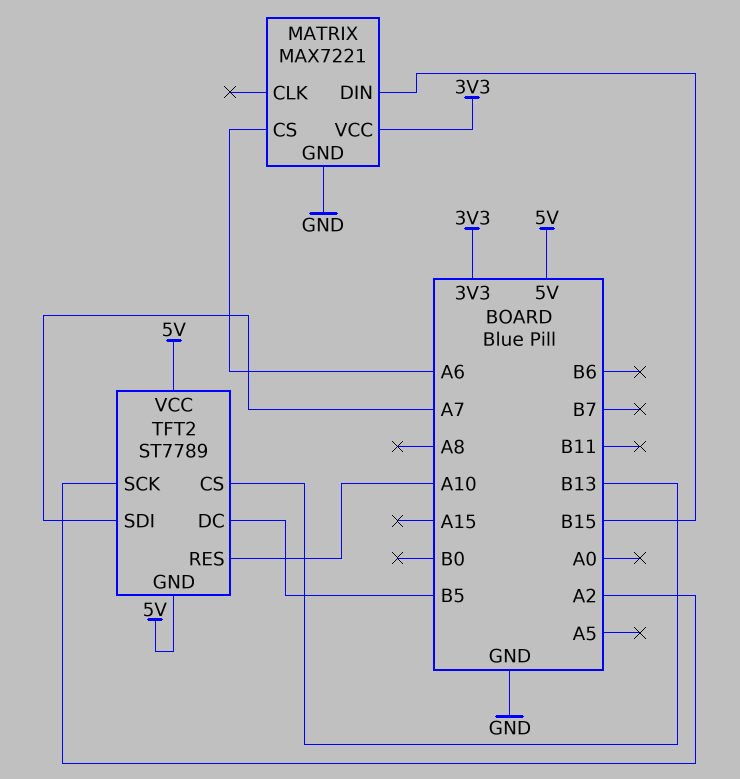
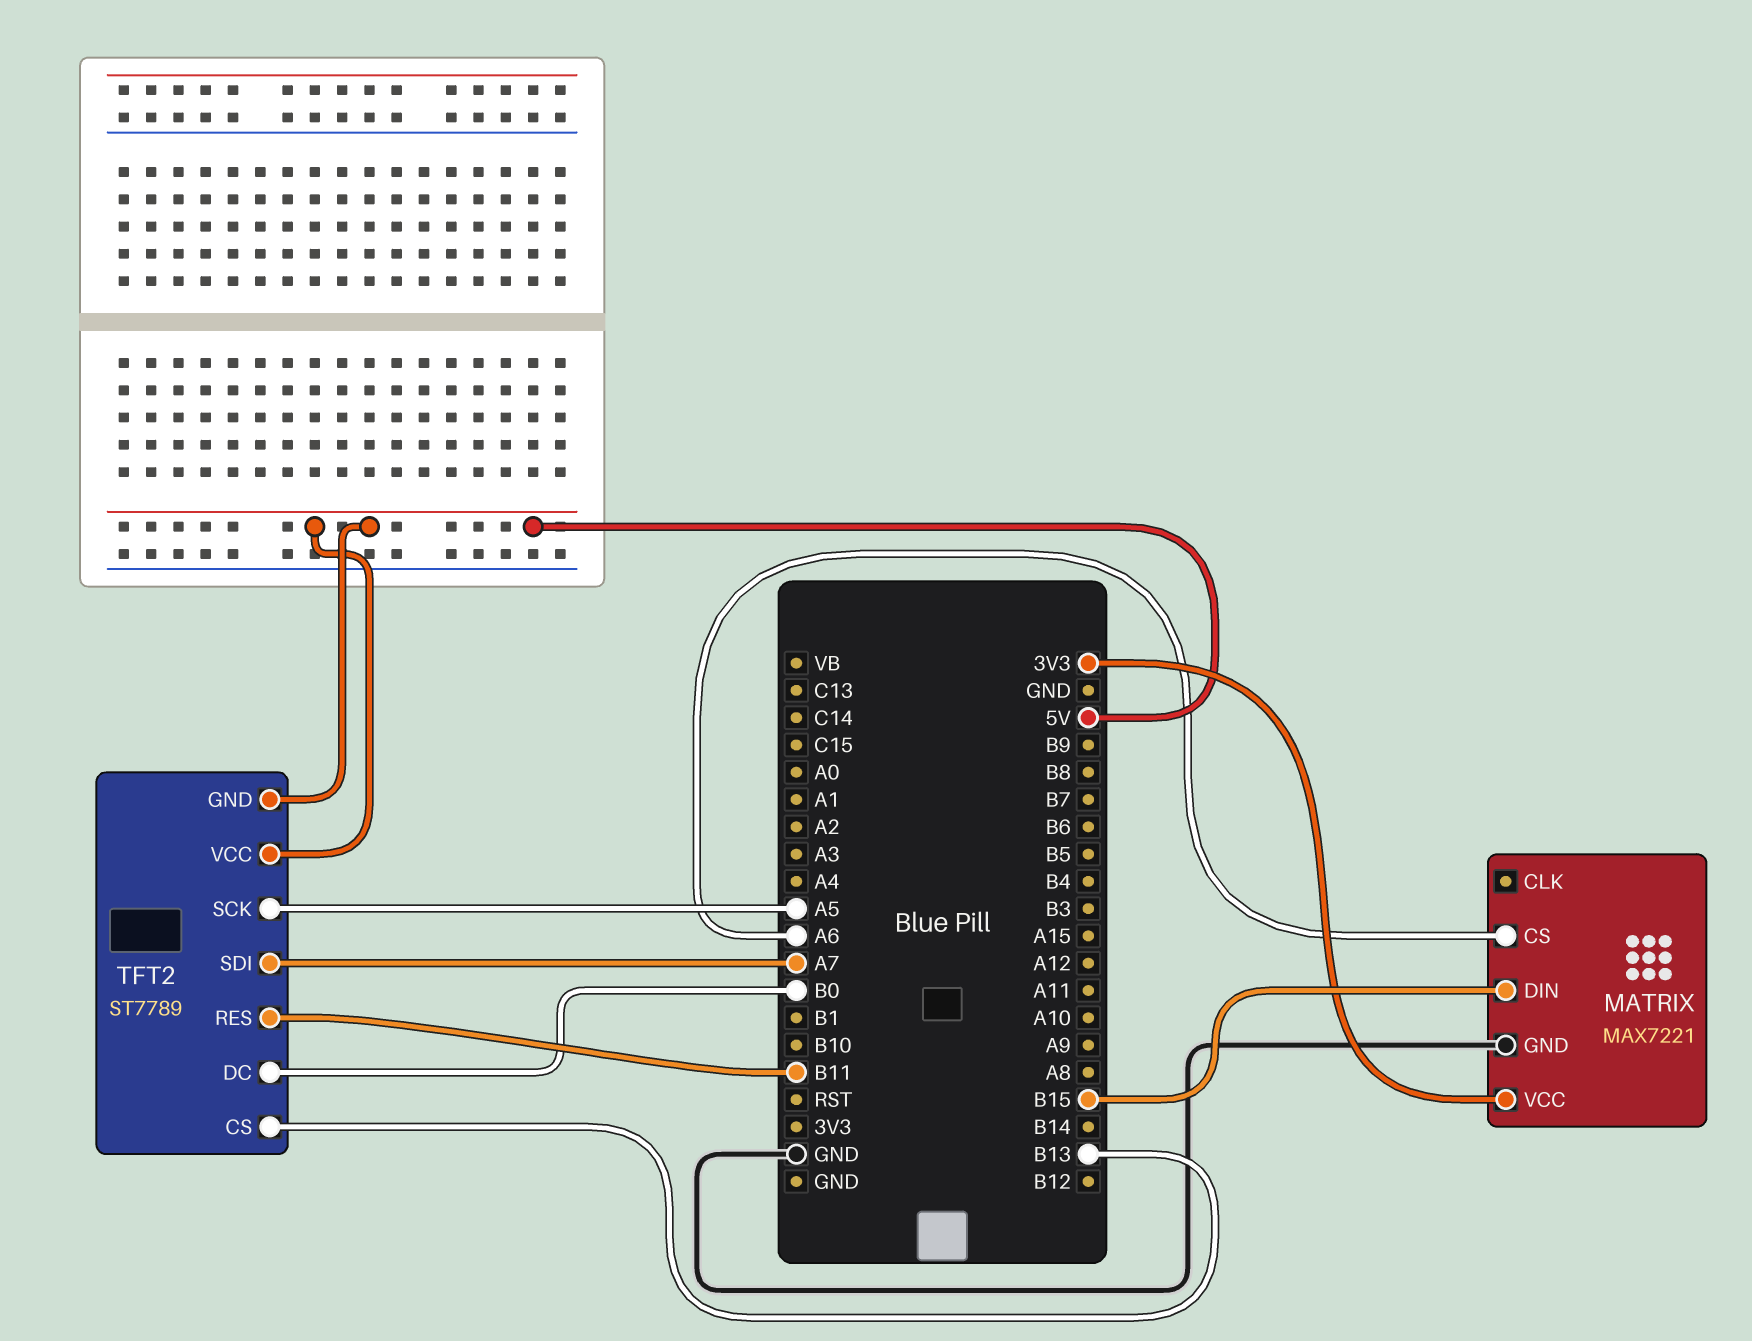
TFT2 pin DC: B5 -> B0
TFT2 pin RES: A10 -> B11
TFT2 pin SCK: A2 -> A5

